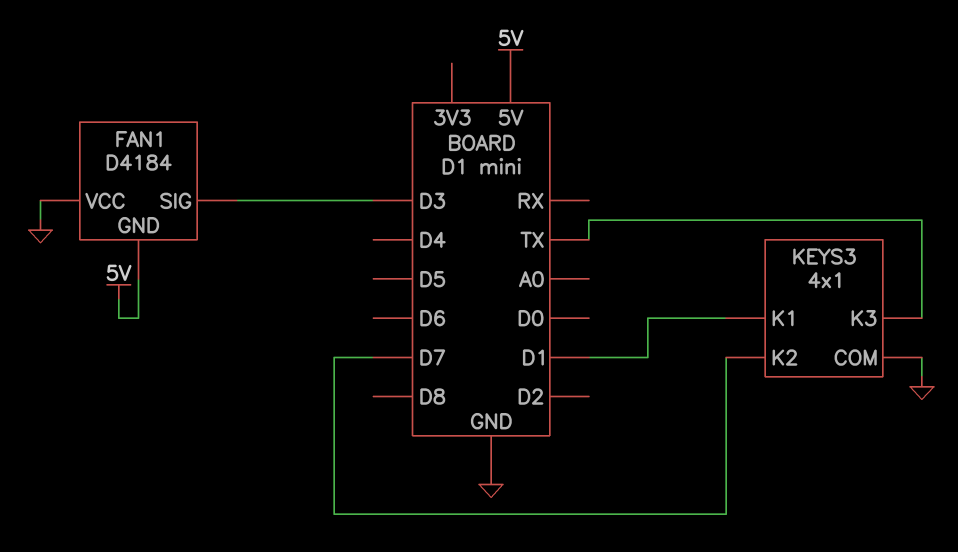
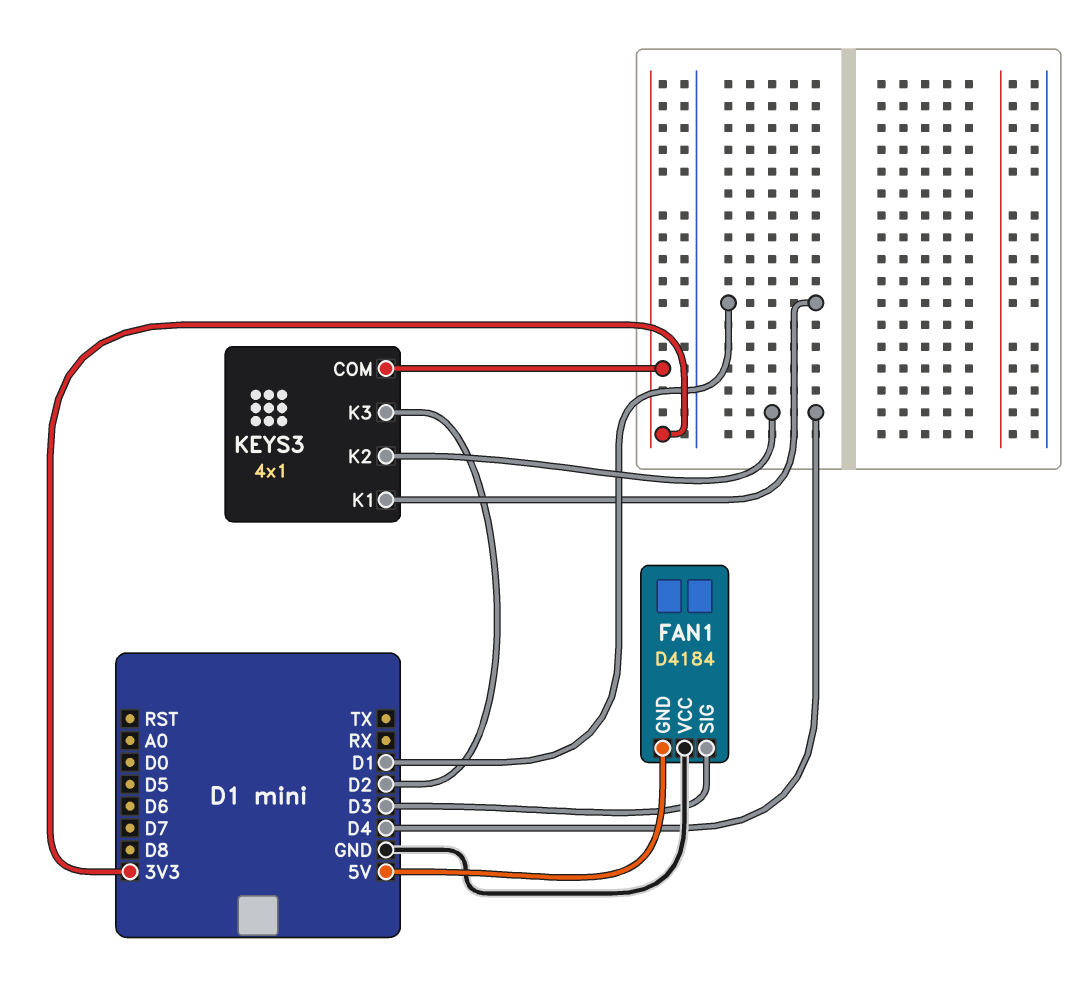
KEYS3 pin COM: GND -> 3V3
KEYS3 pin K2: D7 -> D4
KEYS3 pin K3: TX -> D2

